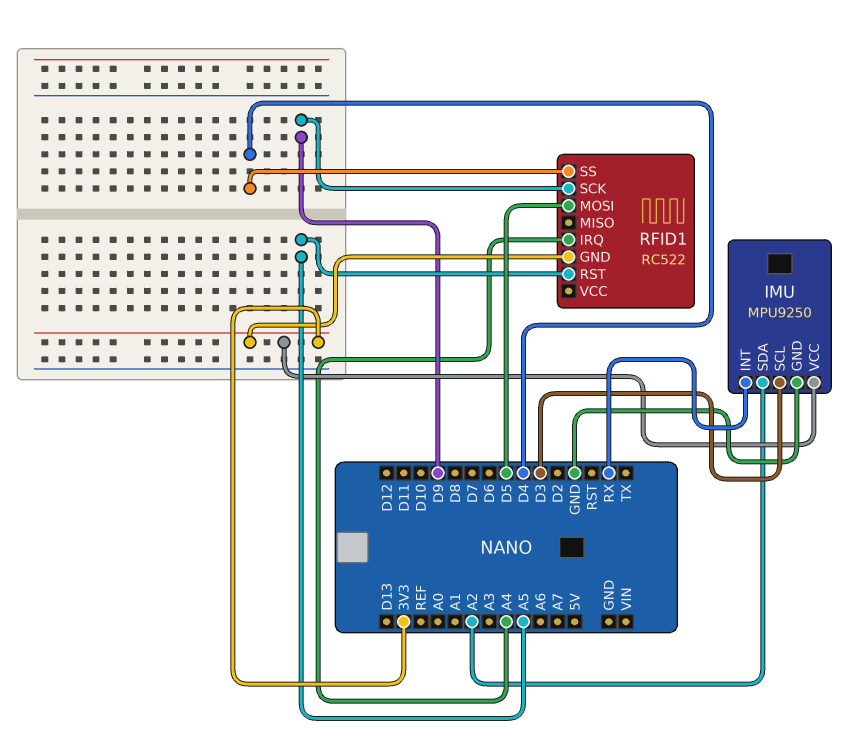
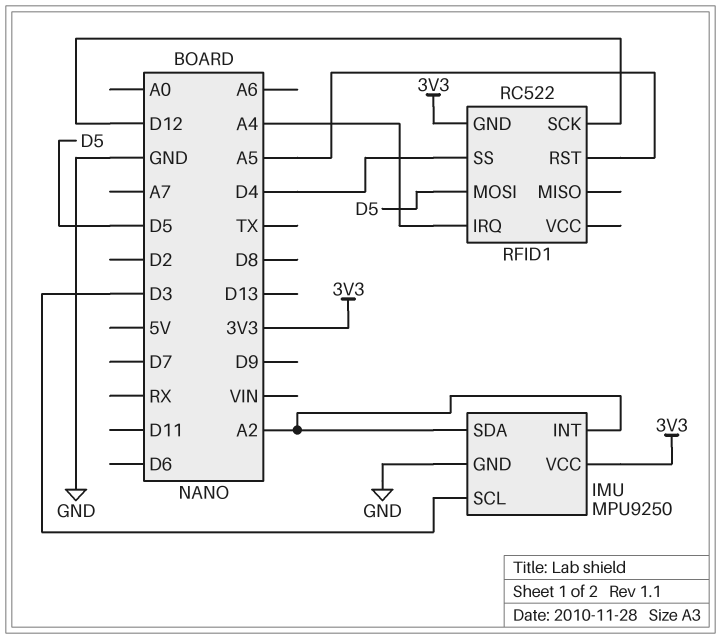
IMU pin INT: RX -> A2
RFID1 pin SCK: D9 -> D12

